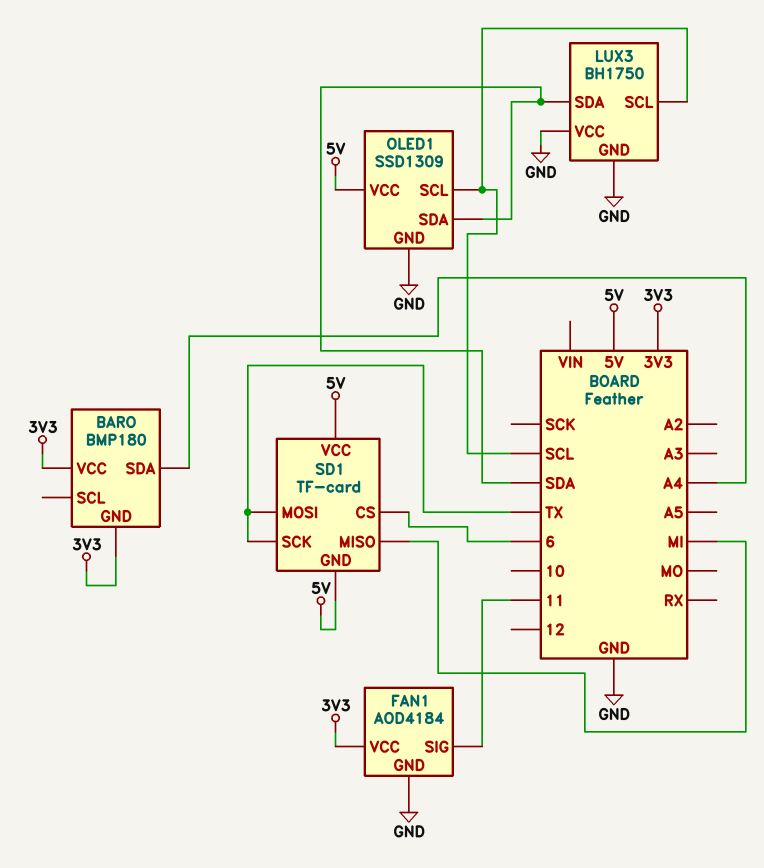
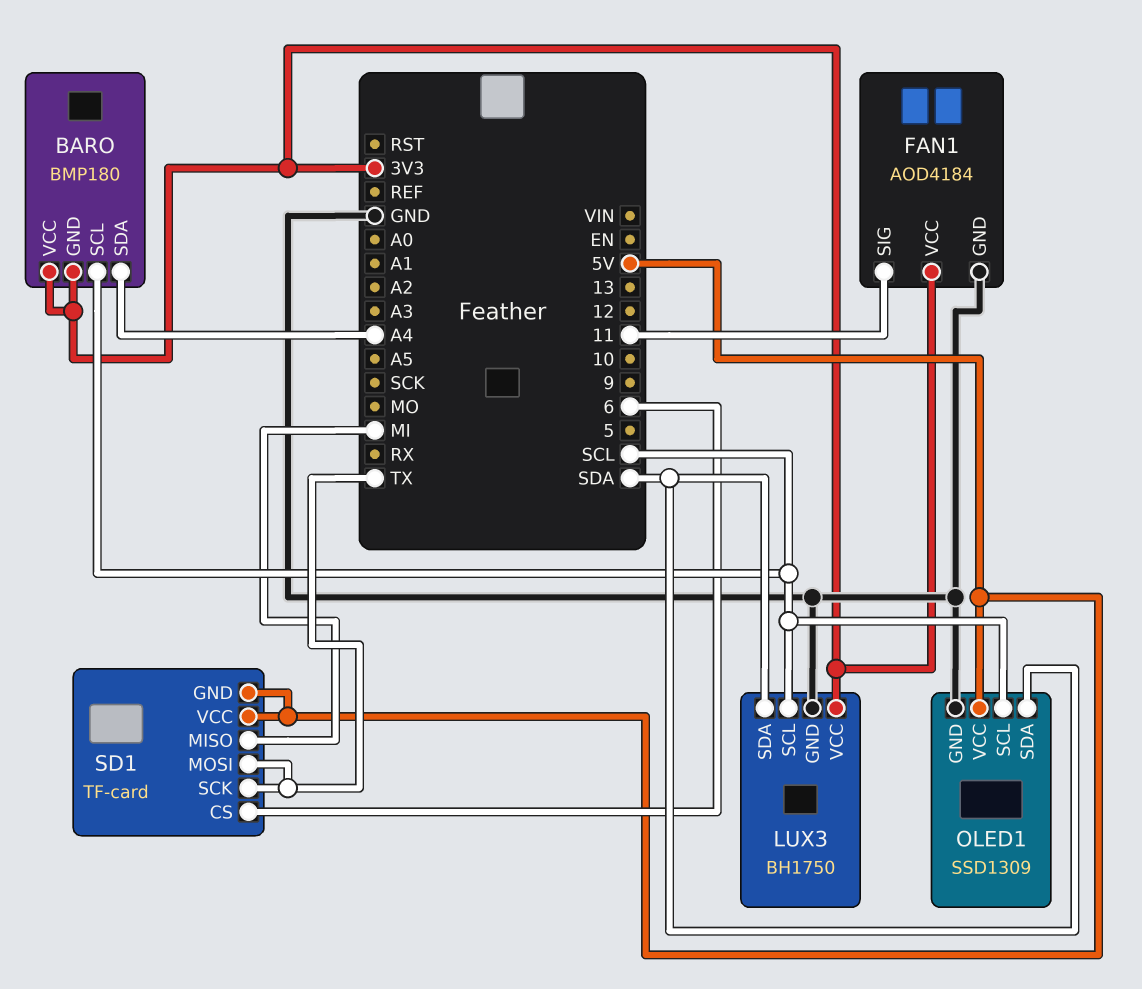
BARO pin SCL: none -> SCL
LUX3 pin VCC: GND -> 3V3

